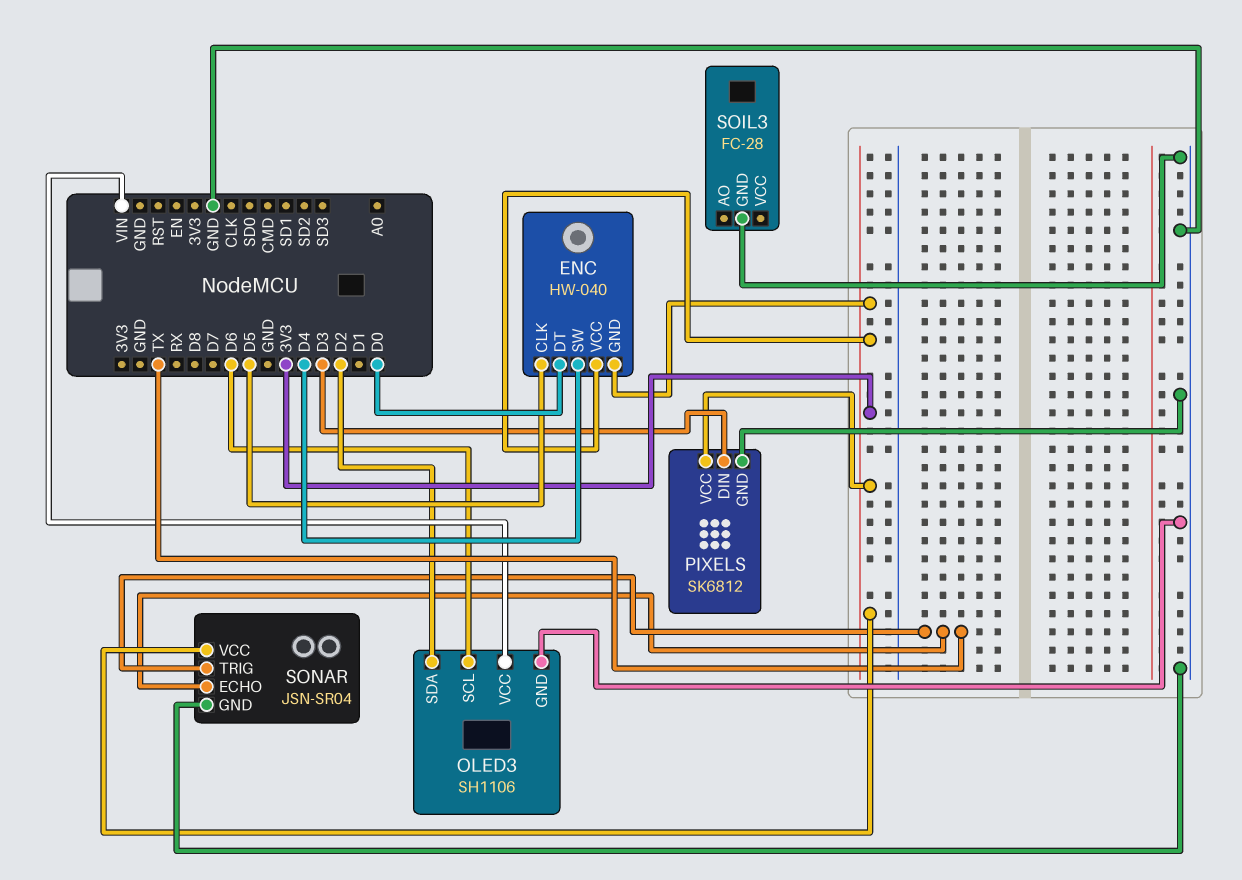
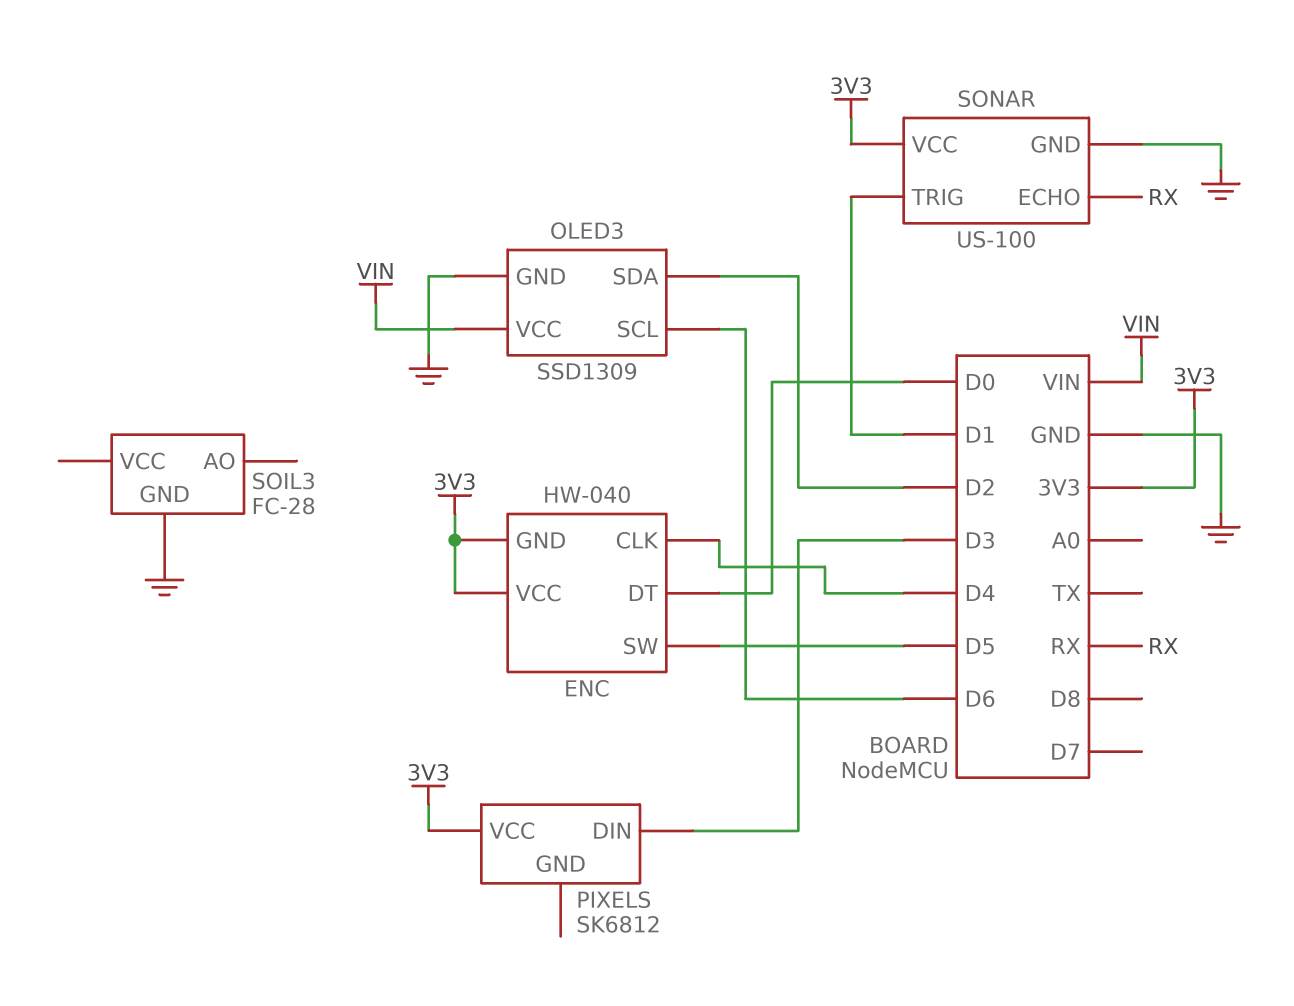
ENC pin CLK: D5 -> D4
ENC pin SW: D4 -> D5
OLED3: SH1106 -> SSD1309
PIXELS pin GND: GND -> none
SONAR: JSN-SR04 -> US-100
SONAR pin ECHO: TX -> RX
SONAR pin TRIG: TX -> D1

